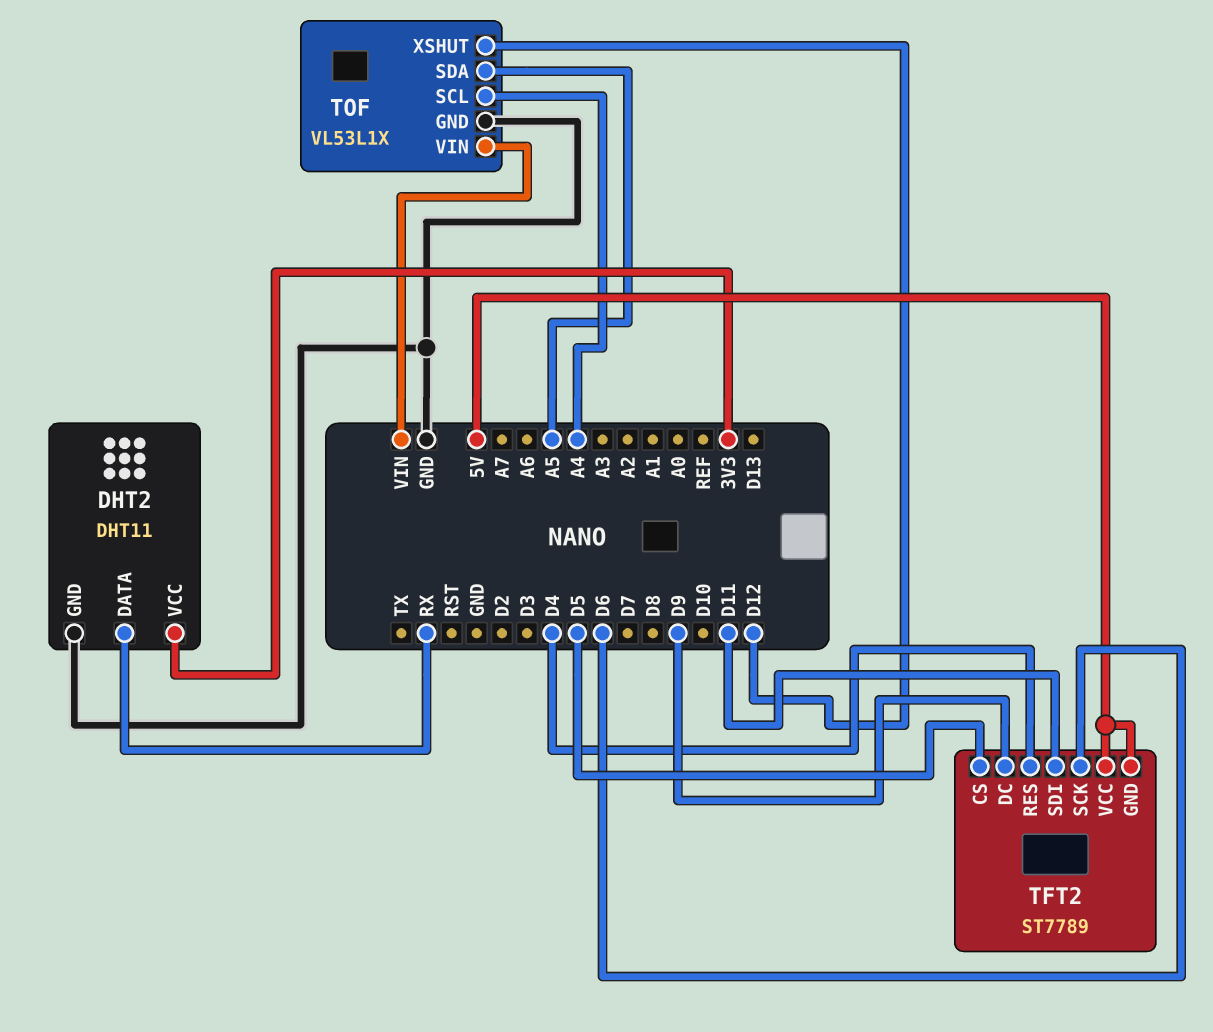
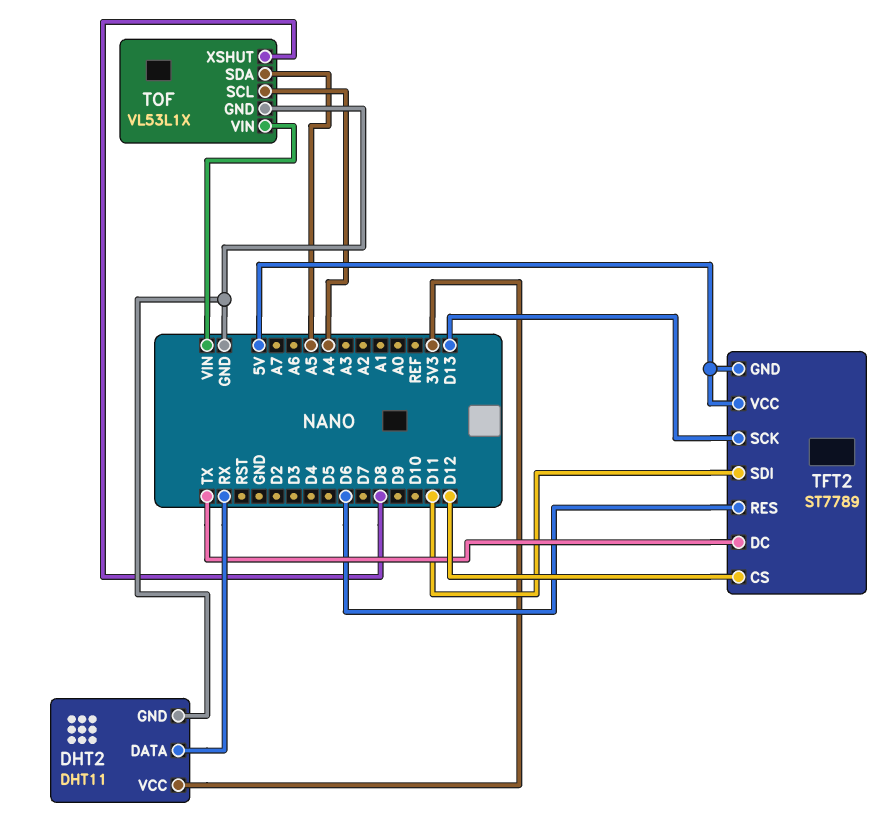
TFT2 pin CS: D5 -> D12
TFT2 pin DC: D9 -> TX
TFT2 pin RES: D4 -> D6
TFT2 pin SCK: D6 -> D13
TOF pin XSHUT: D12 -> D8

